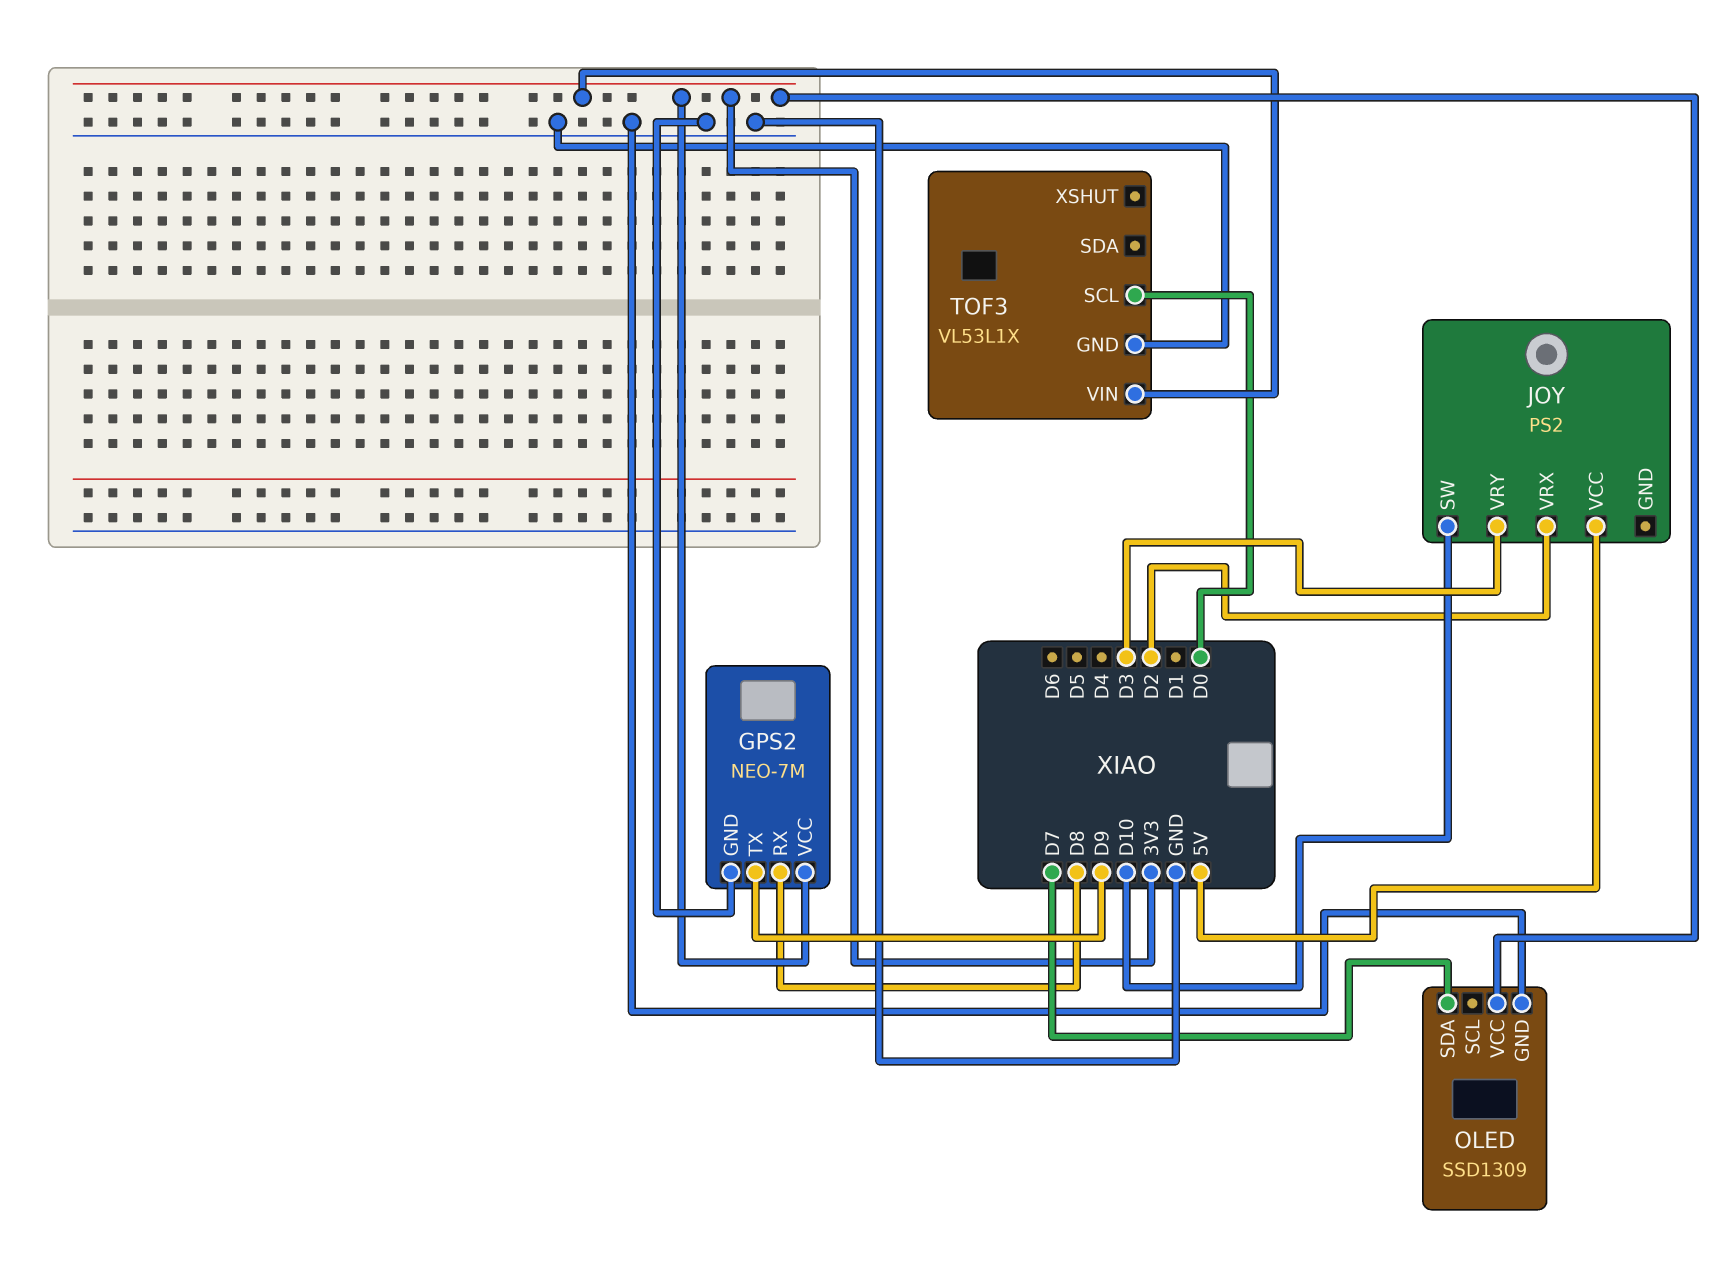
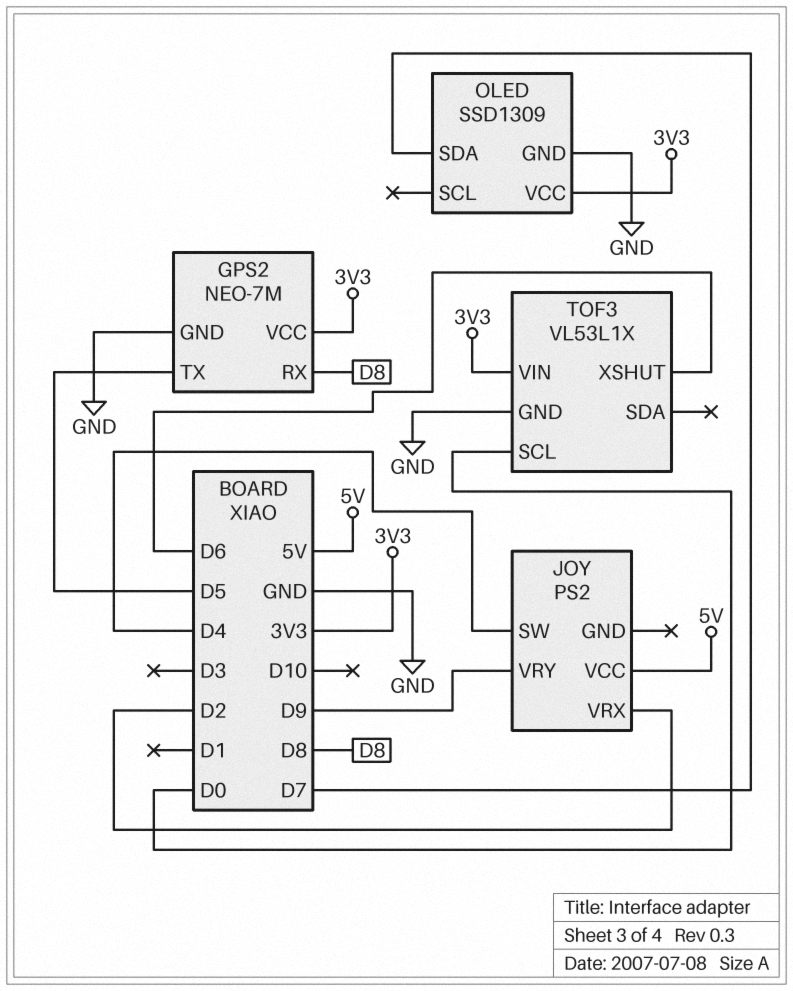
GPS2 pin TX: D9 -> D5
JOY pin SW: D10 -> D4
JOY pin VRY: D3 -> D9
TOF3 pin XSHUT: none -> D6

